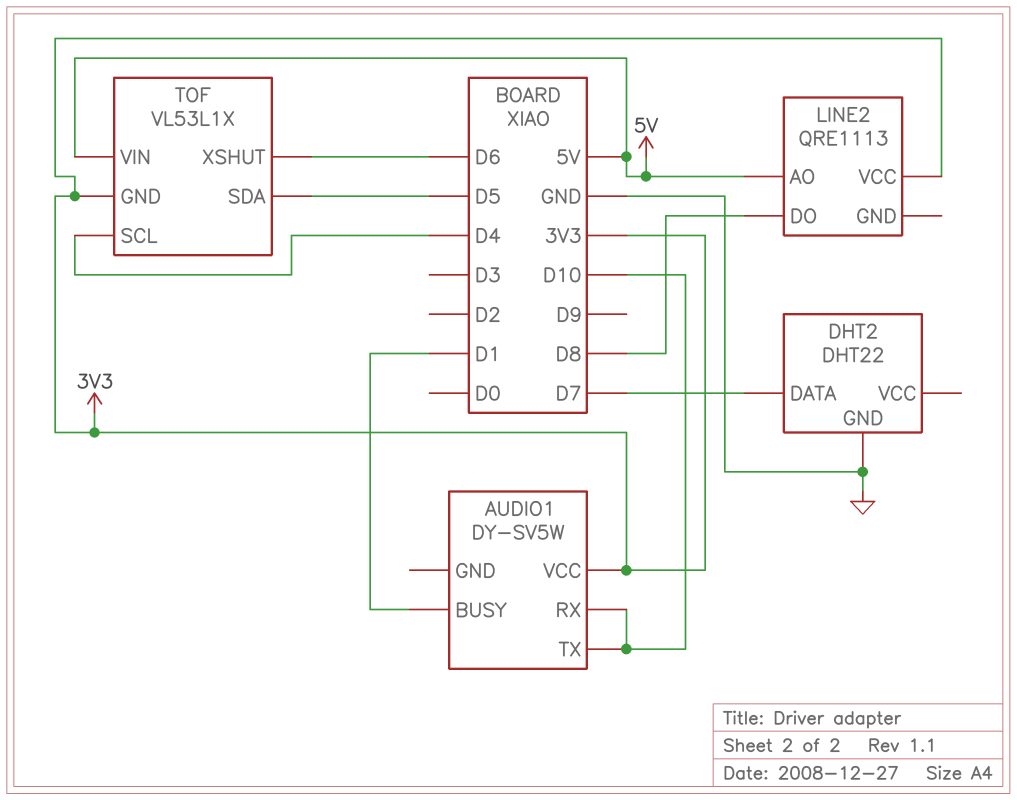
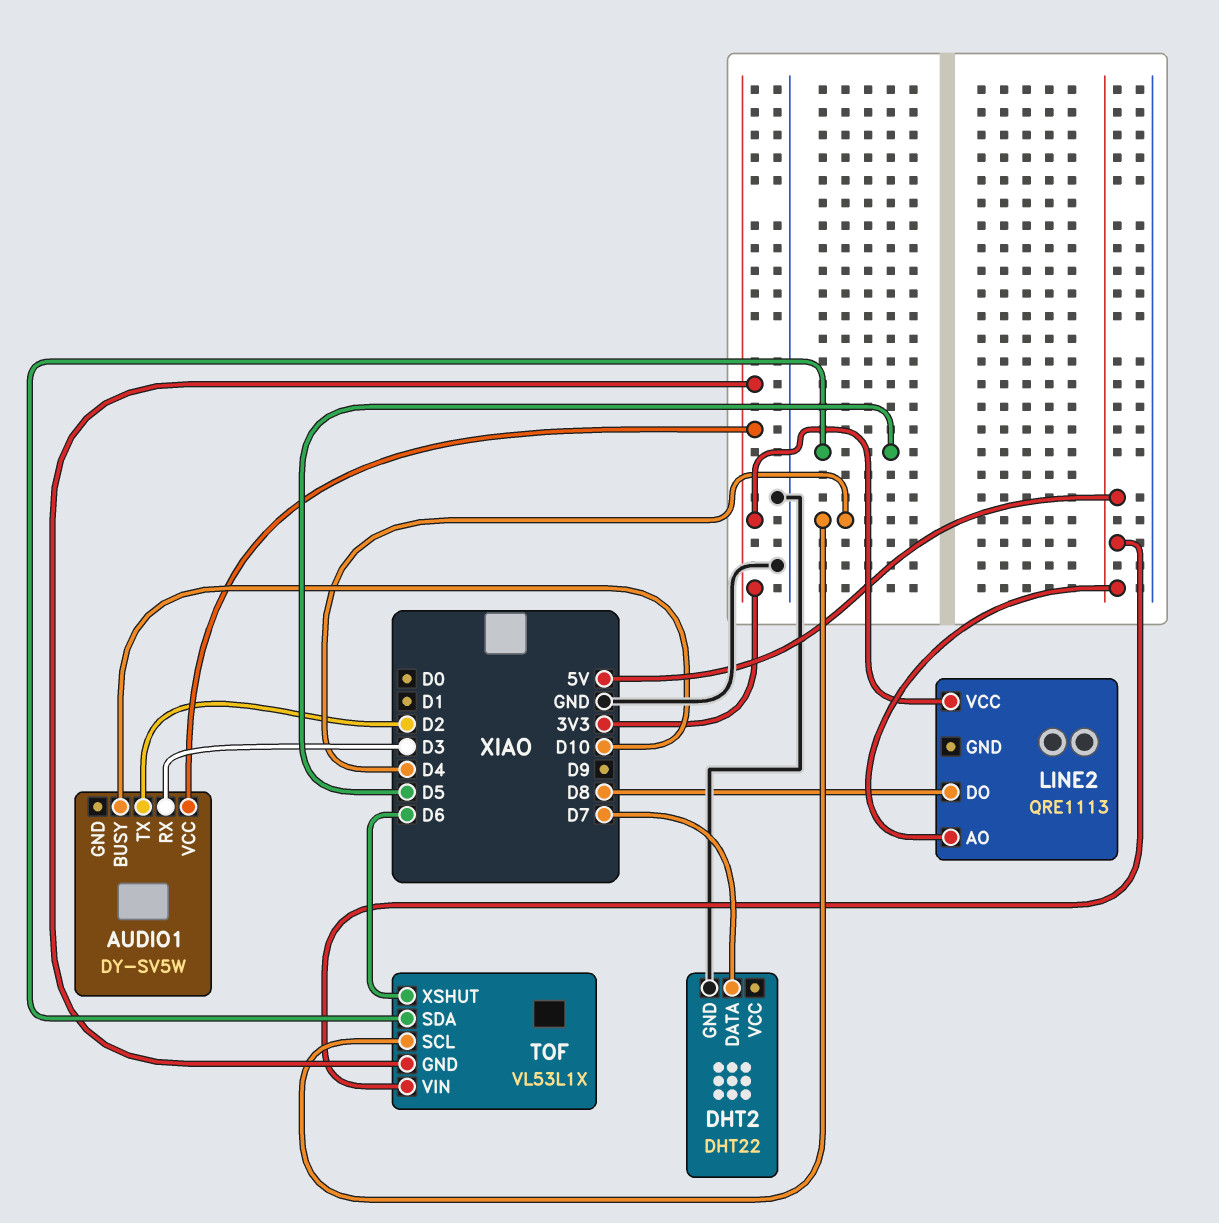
AUDIO1 pin BUSY: D1 -> D10
AUDIO1 pin RX: D10 -> D3
AUDIO1 pin TX: D10 -> D2

